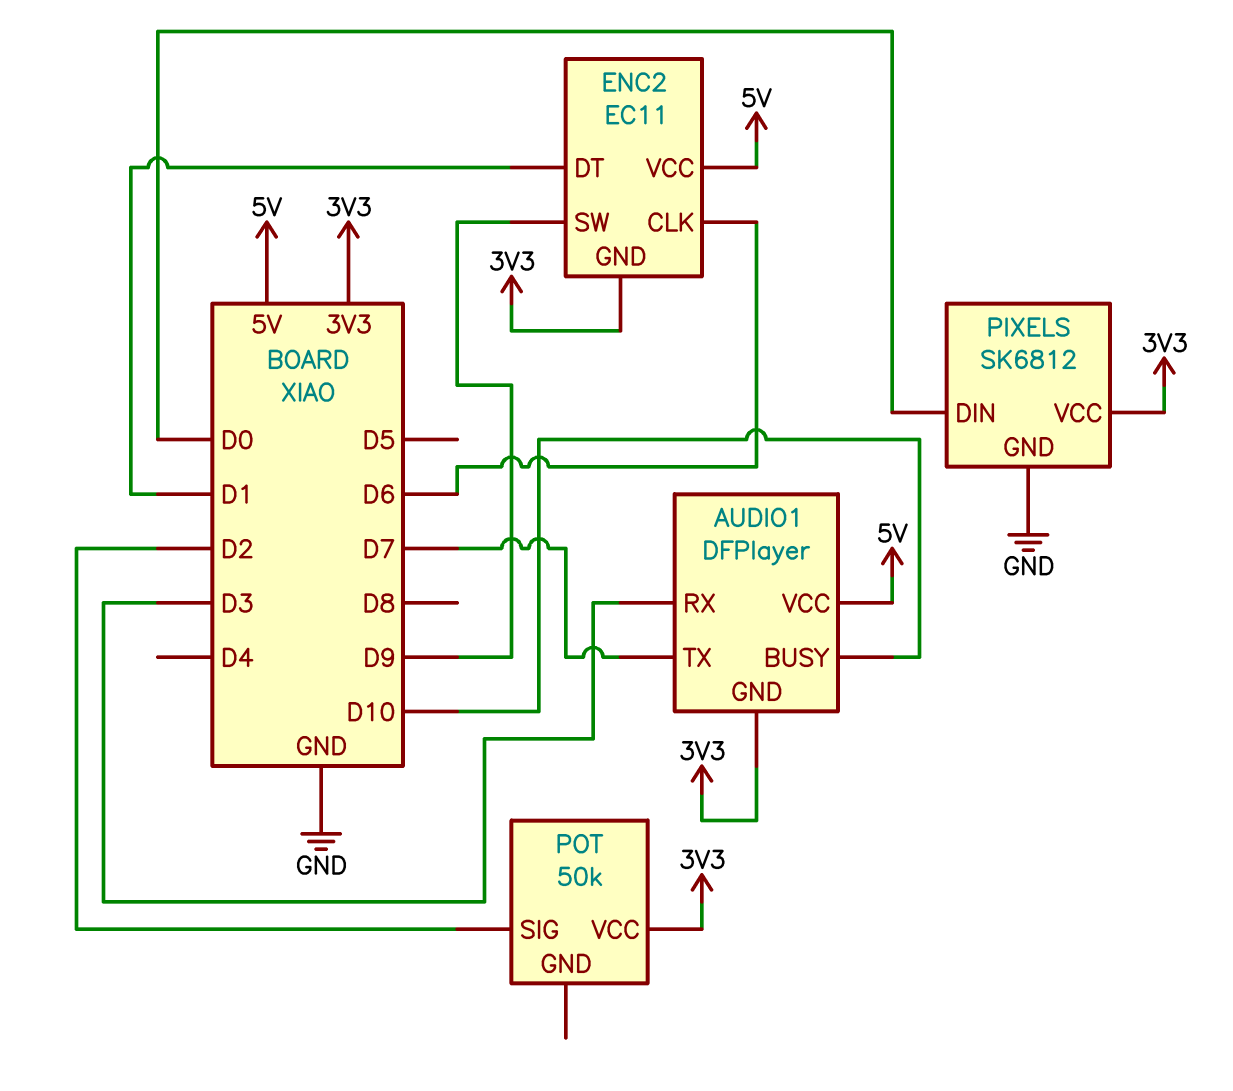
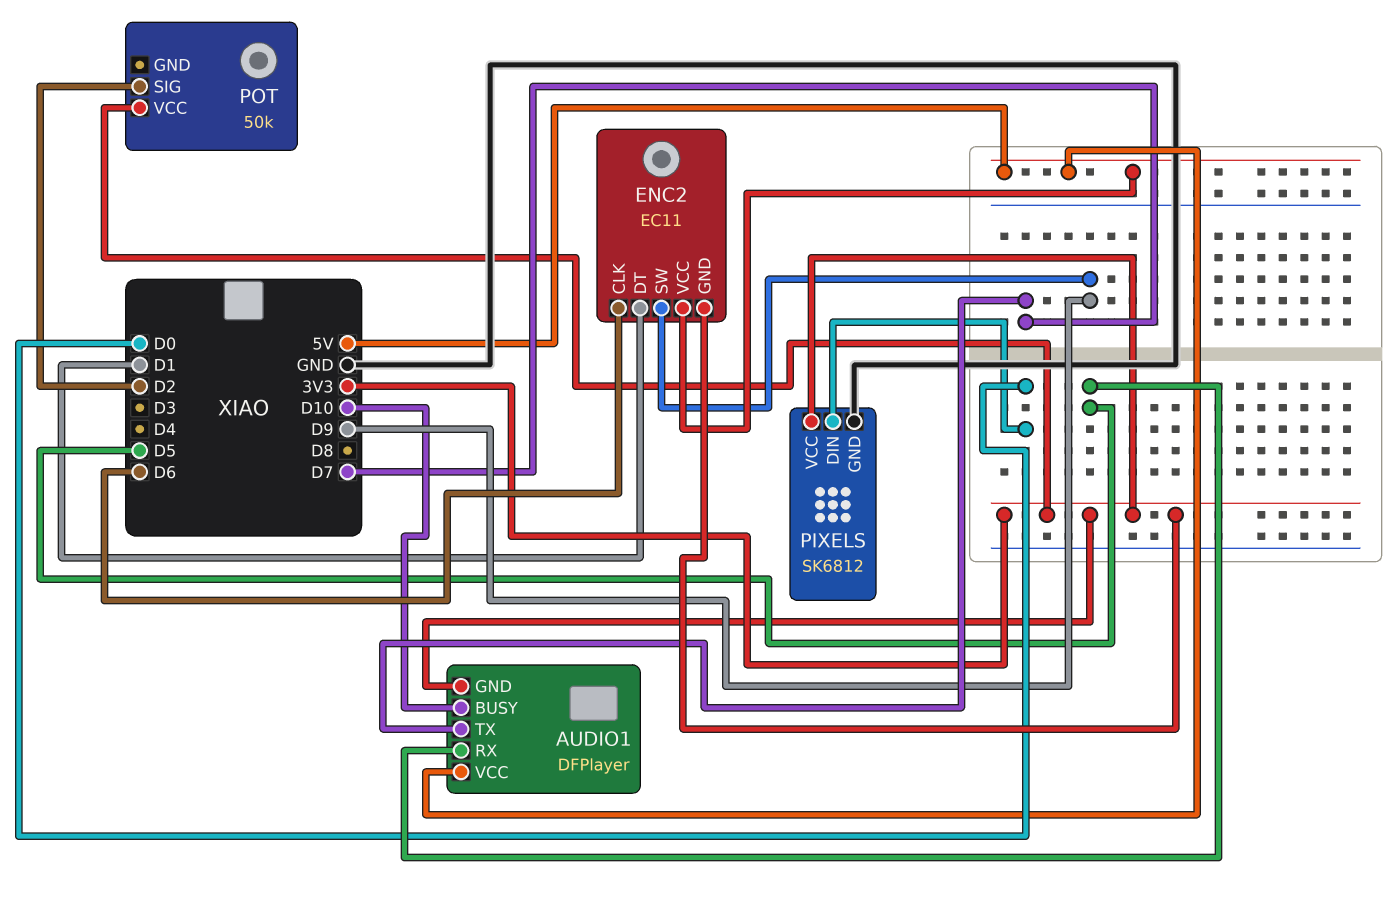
AUDIO1 pin RX: D3 -> D5

